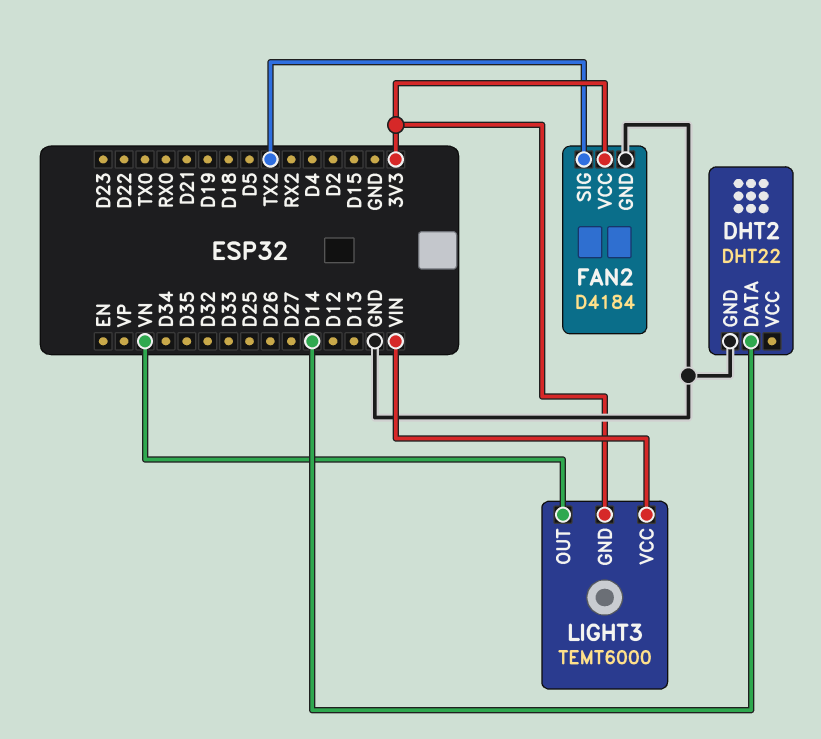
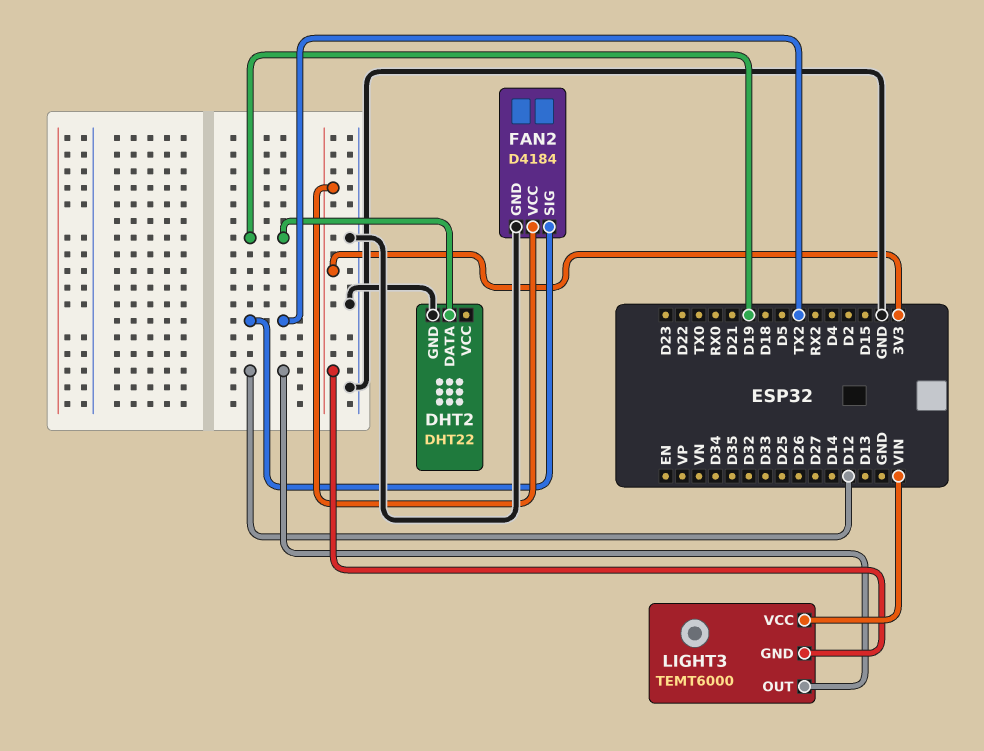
DHT2 pin DATA: D14 -> D19
LIGHT3 pin OUT: VN -> D12

